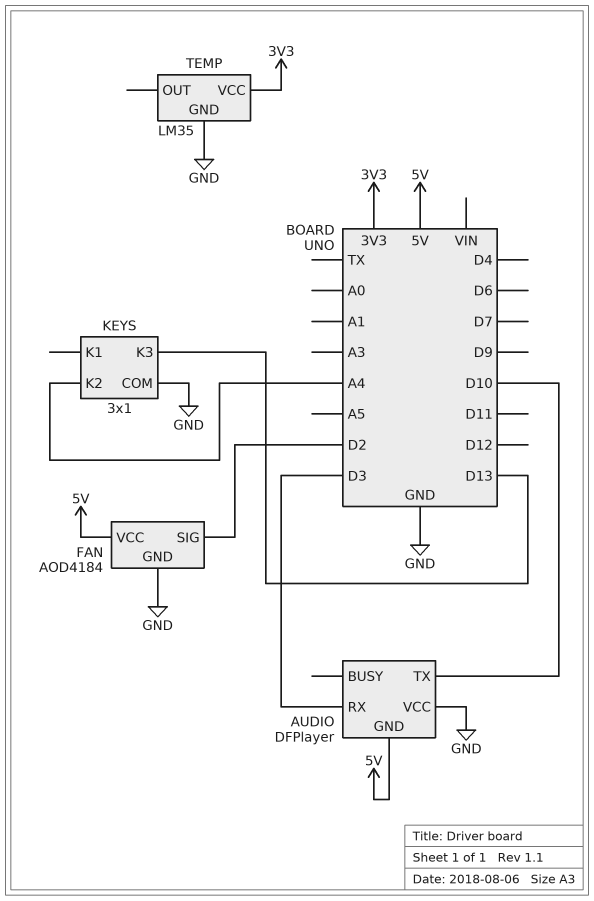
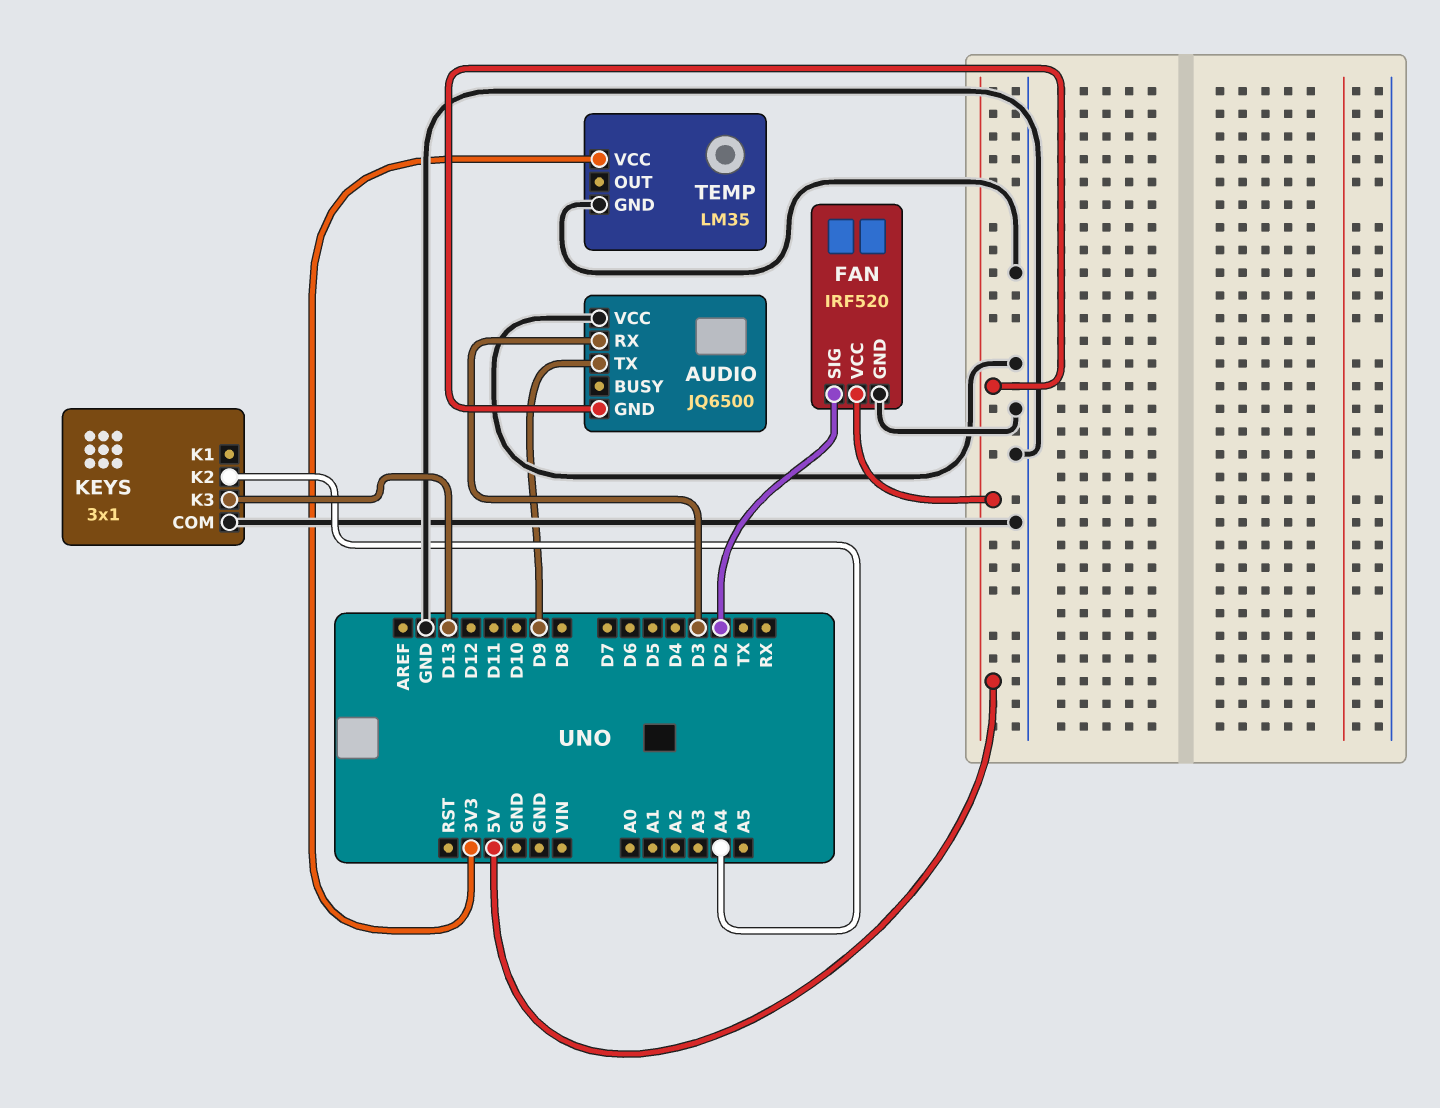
AUDIO: DFPlayer -> JQ6500
AUDIO pin TX: D10 -> D9
FAN: AOD4184 -> IRF520

